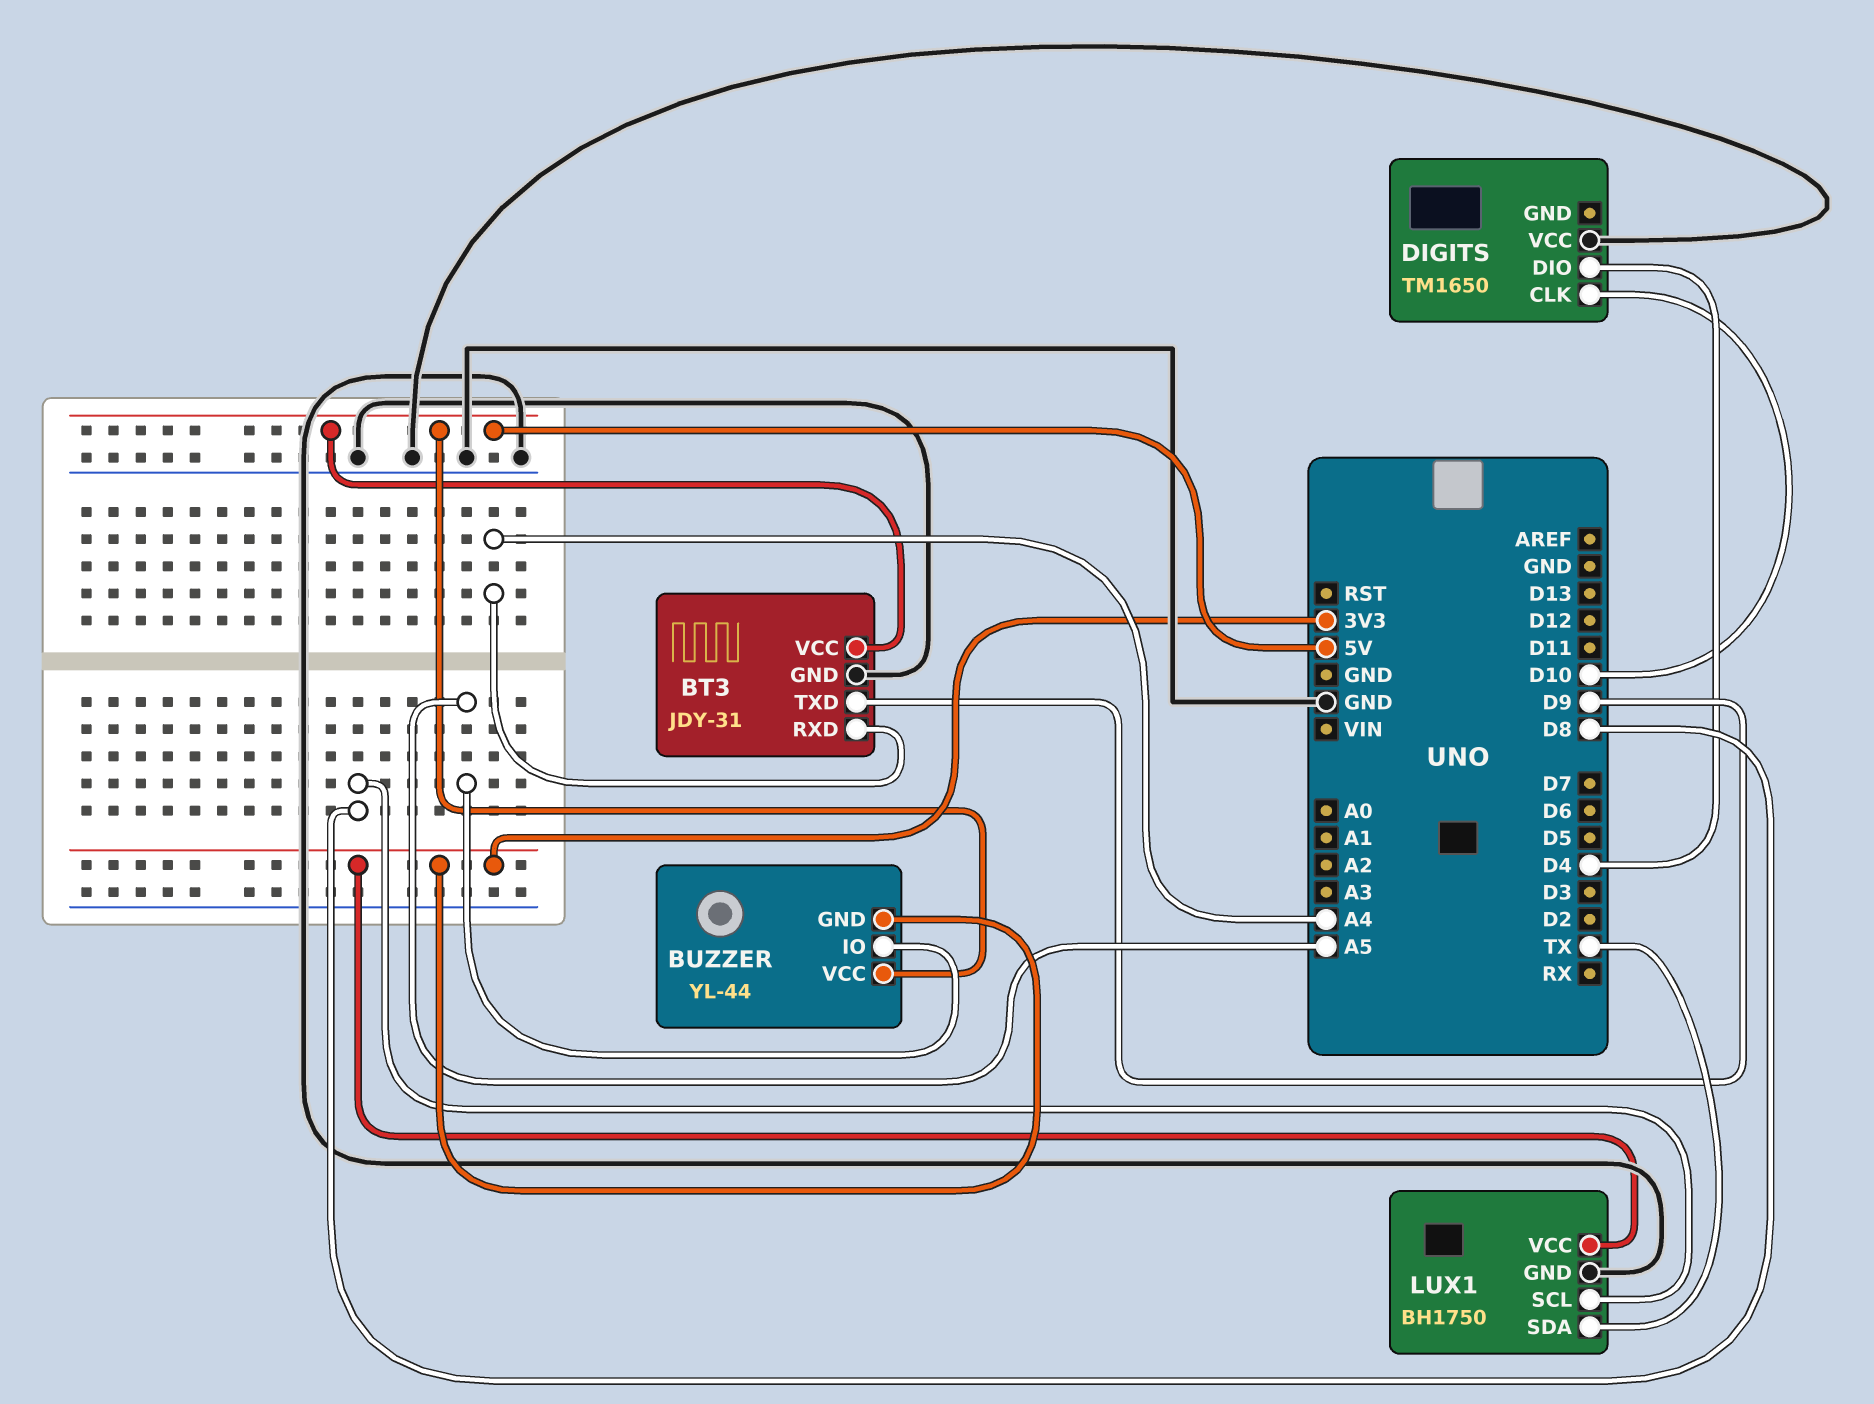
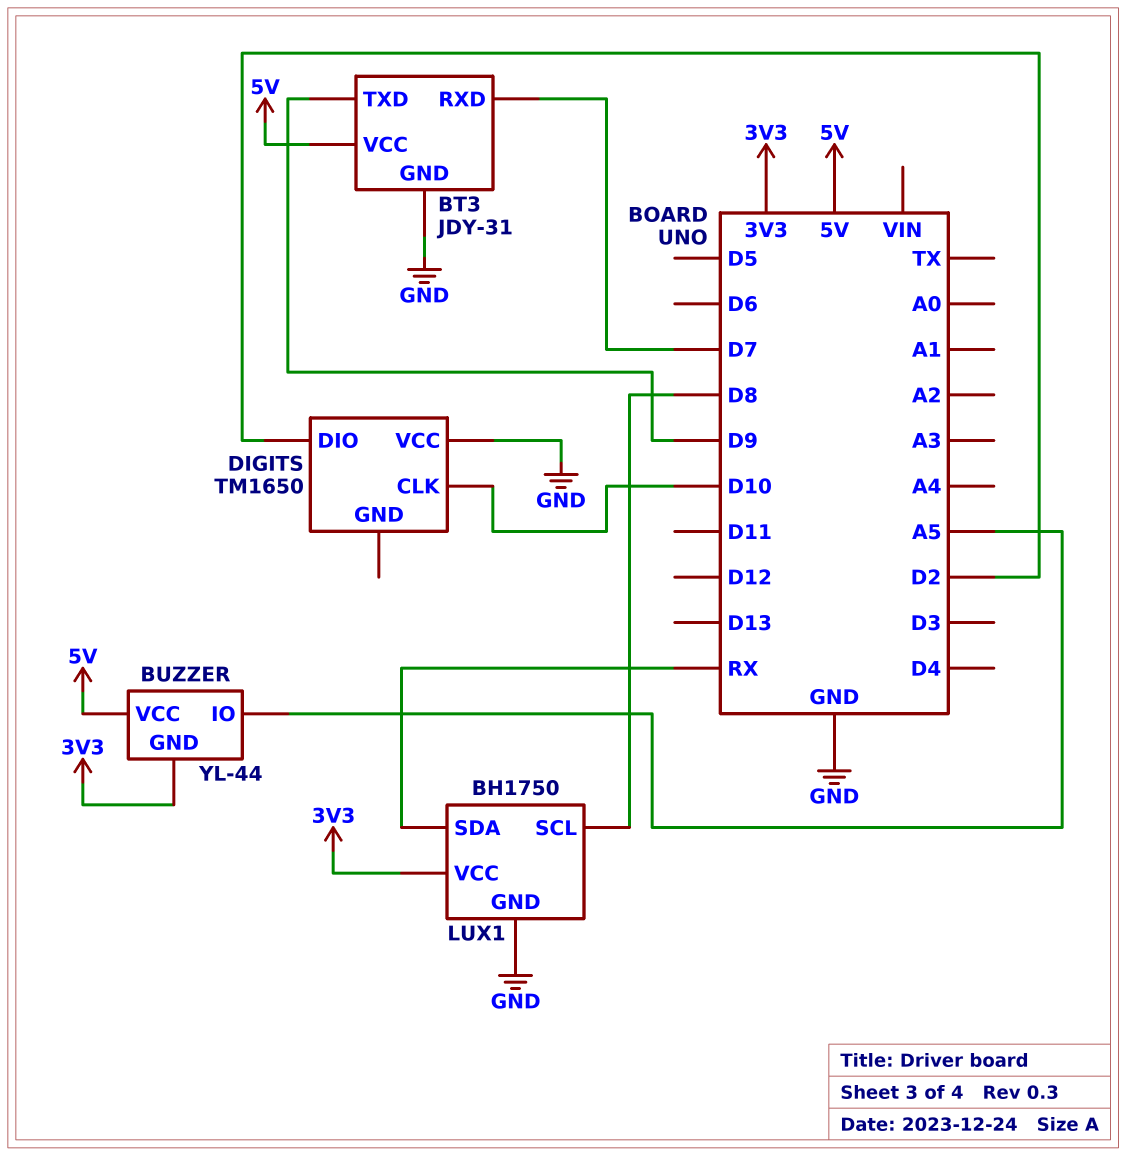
BT3 pin RXD: A4 -> D7
DIGITS pin DIO: D4 -> D2
LUX1 pin SDA: TX -> RX

